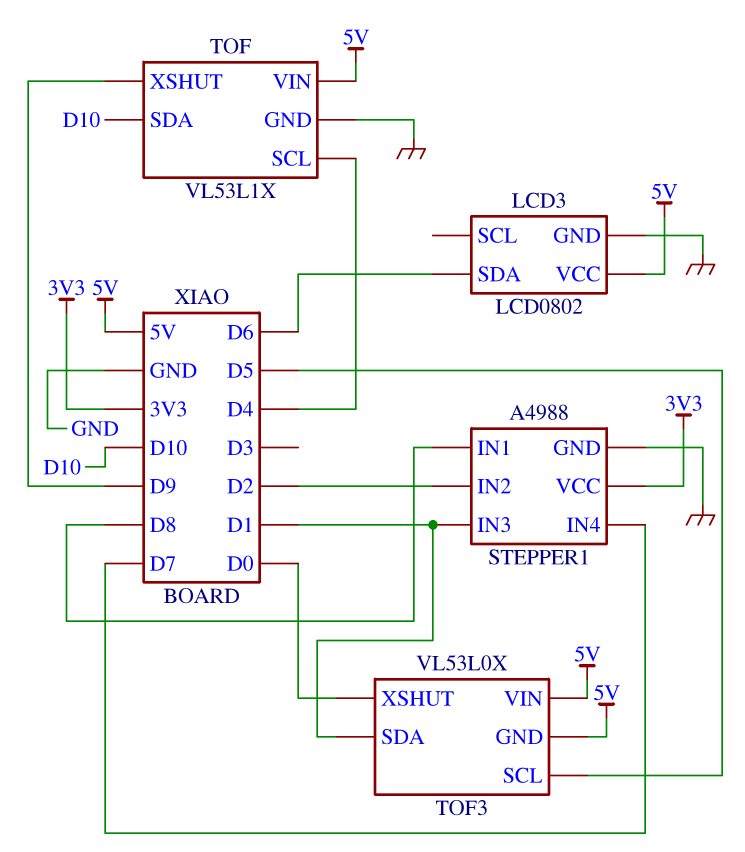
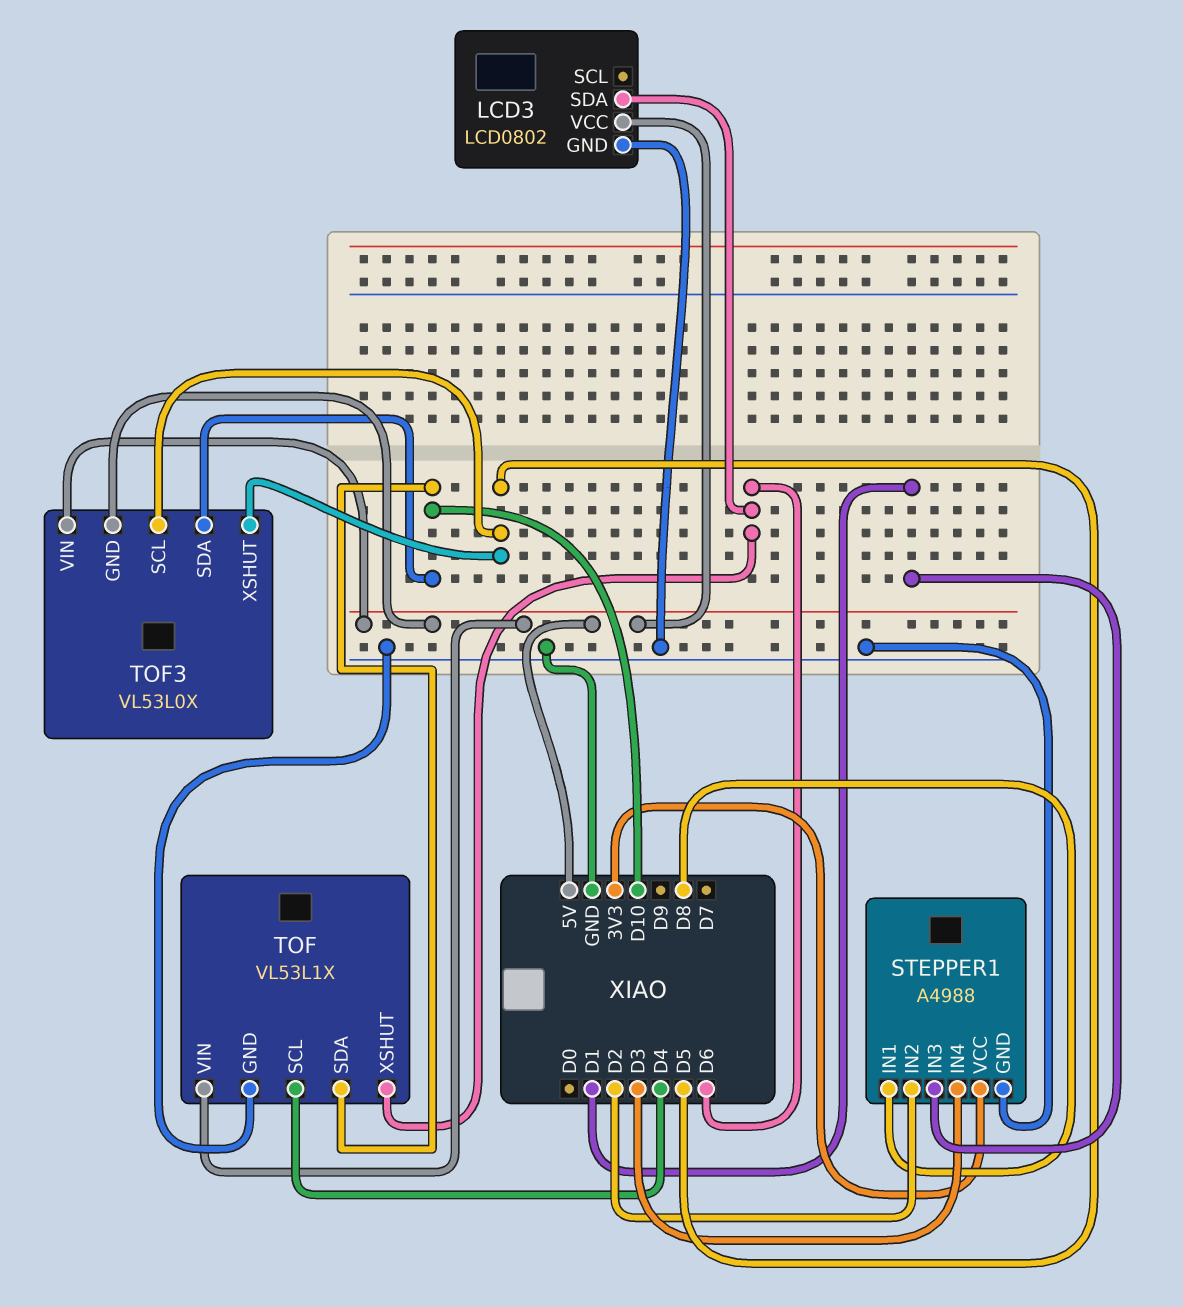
STEPPER1 pin IN4: D7 -> D3
TOF pin XSHUT: D9 -> D6
TOF3 pin SDA: D1 -> D10
TOF3 pin XSHUT: D0 -> D5

